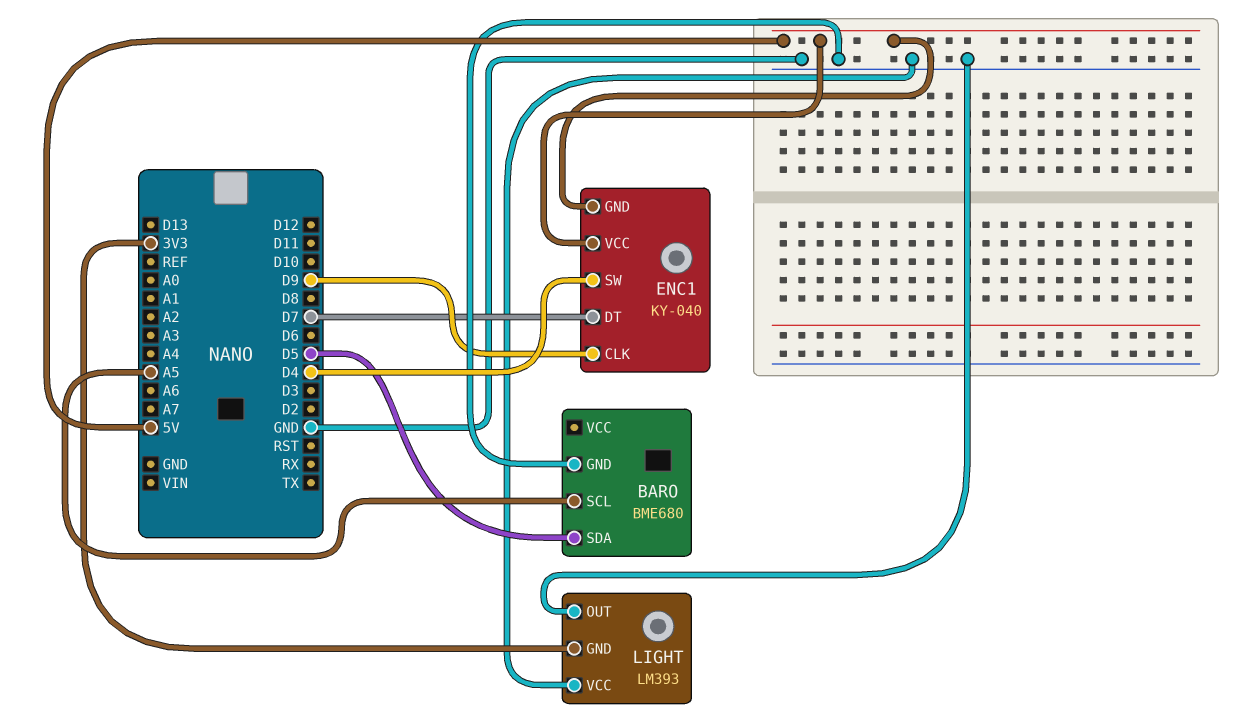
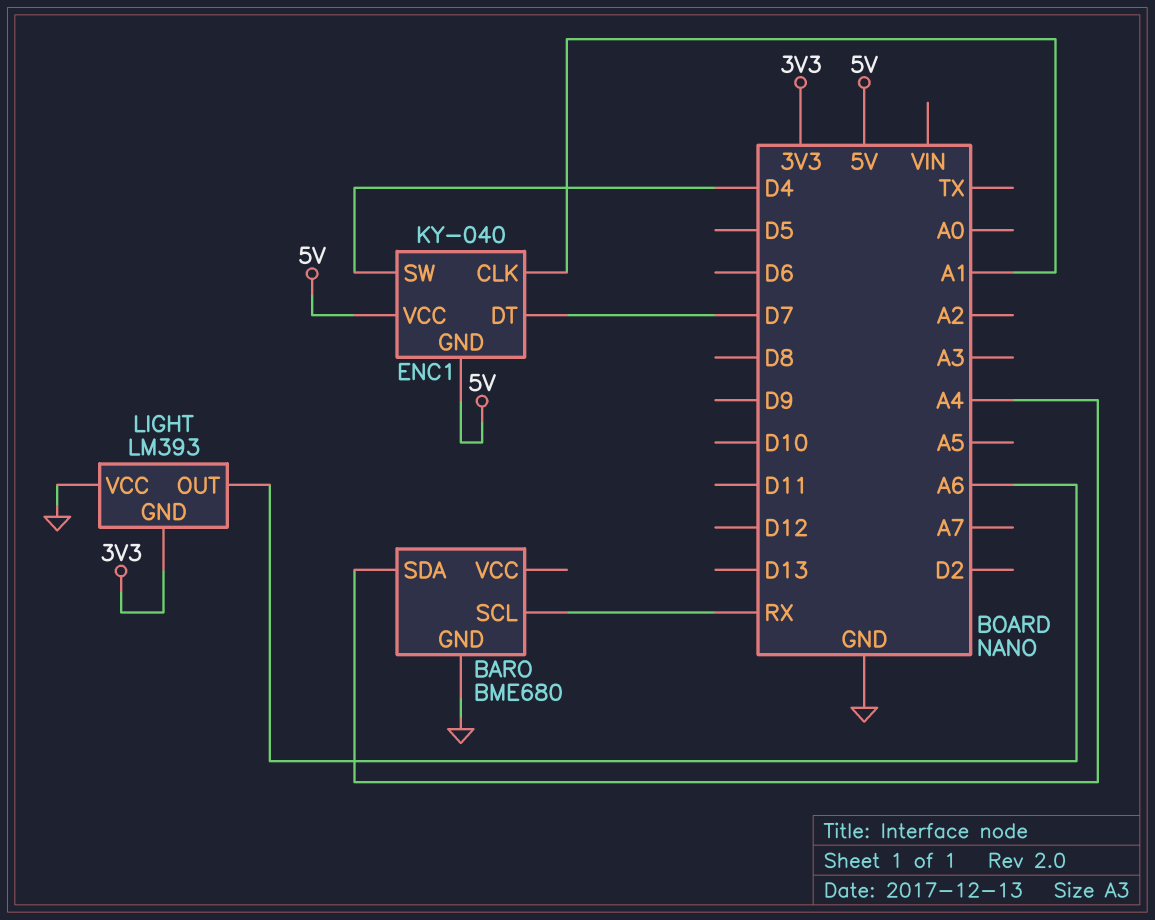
BARO pin SCL: A5 -> RX
BARO pin SDA: D5 -> A4
ENC1 pin CLK: D9 -> A1
LIGHT pin OUT: GND -> A6

